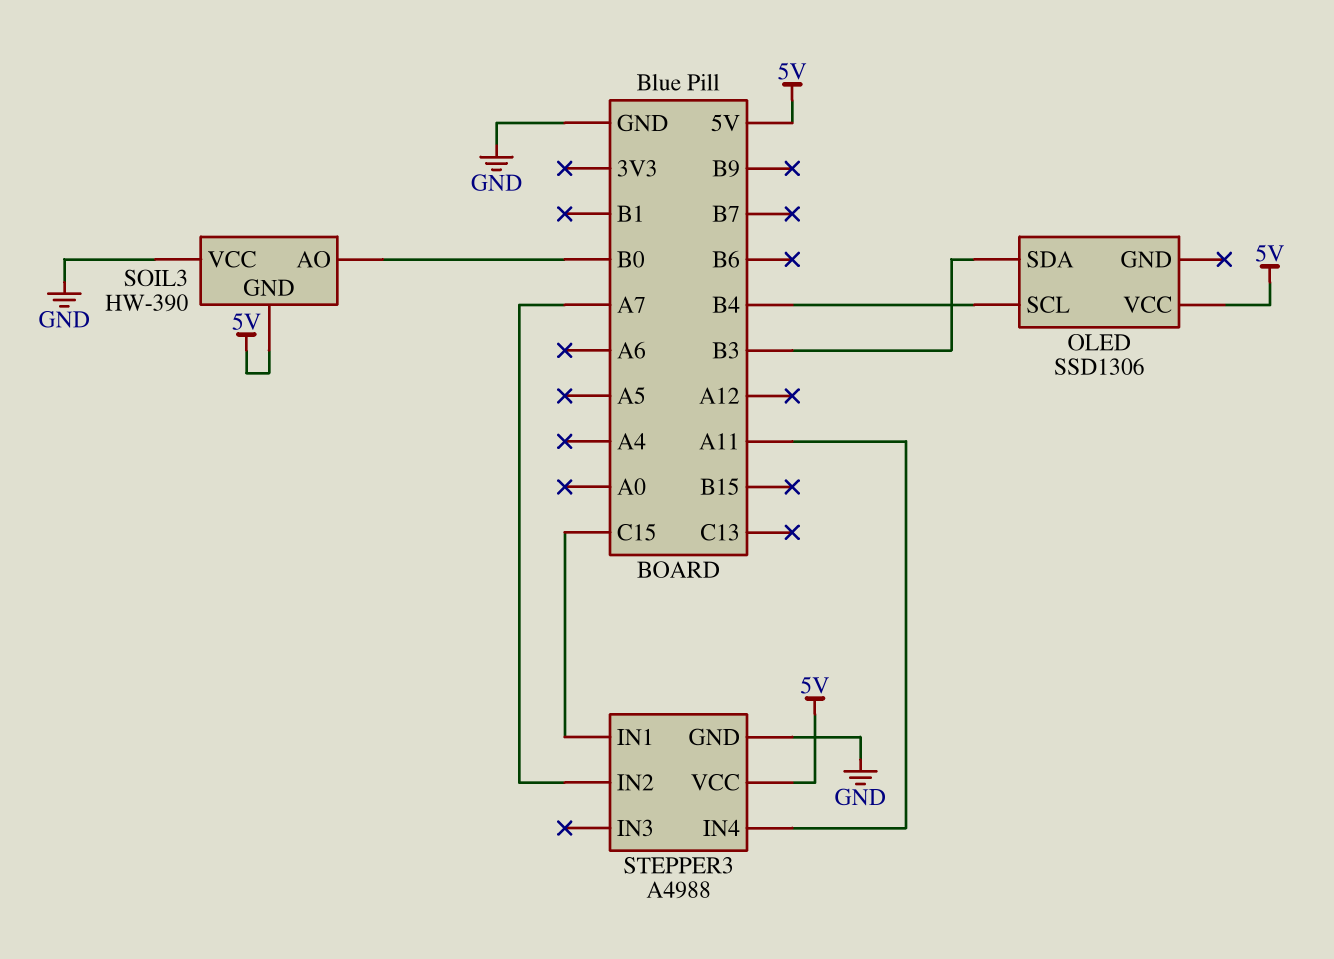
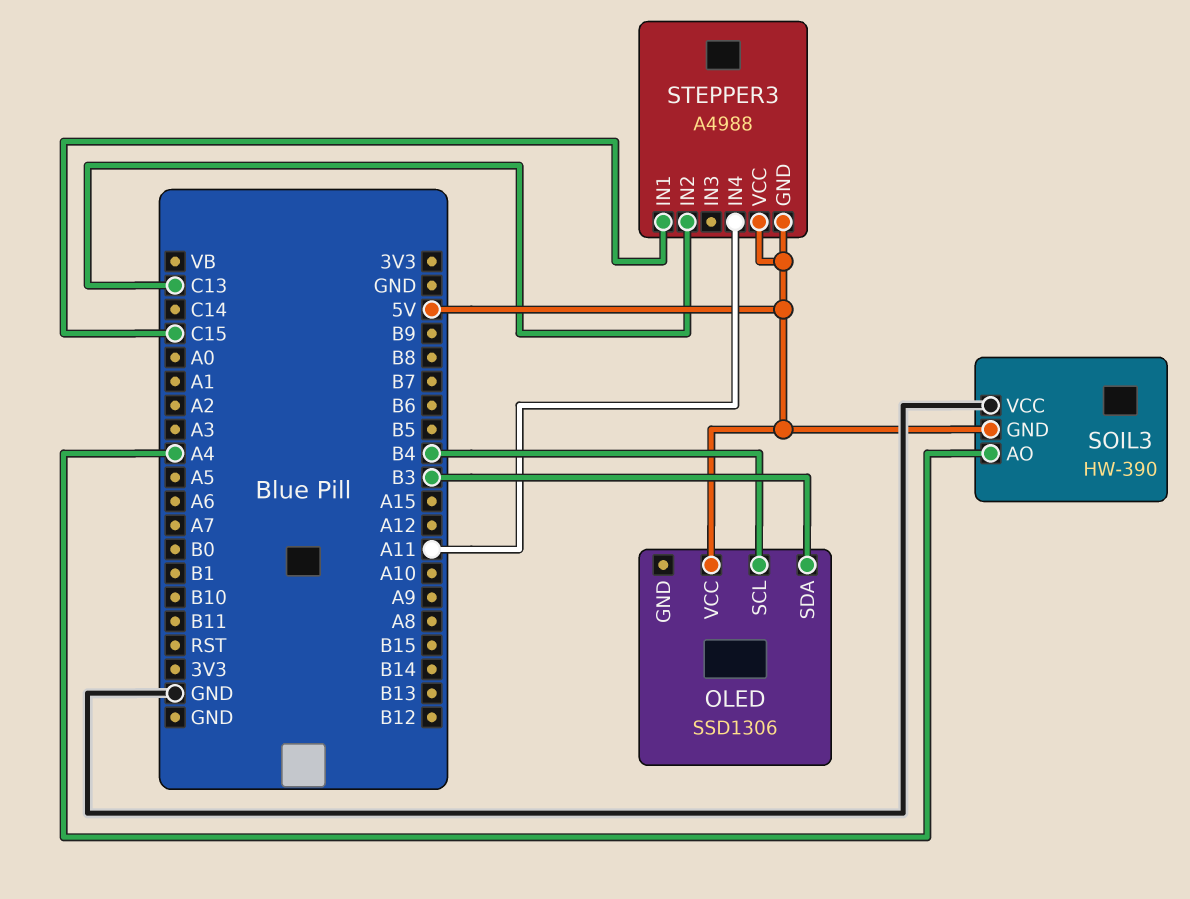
SOIL3 pin AO: B0 -> A4
STEPPER3 pin GND: GND -> 5V
STEPPER3 pin IN2: A7 -> C13

